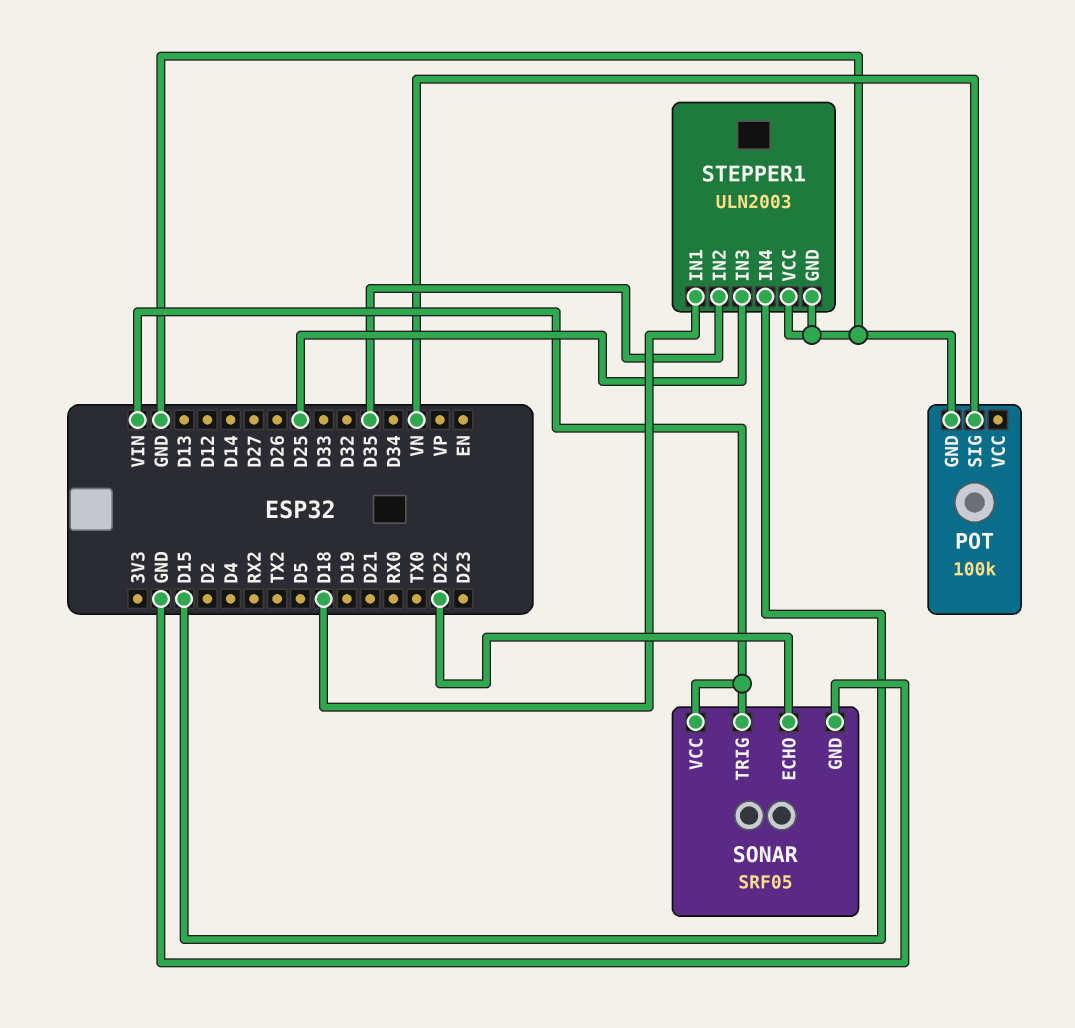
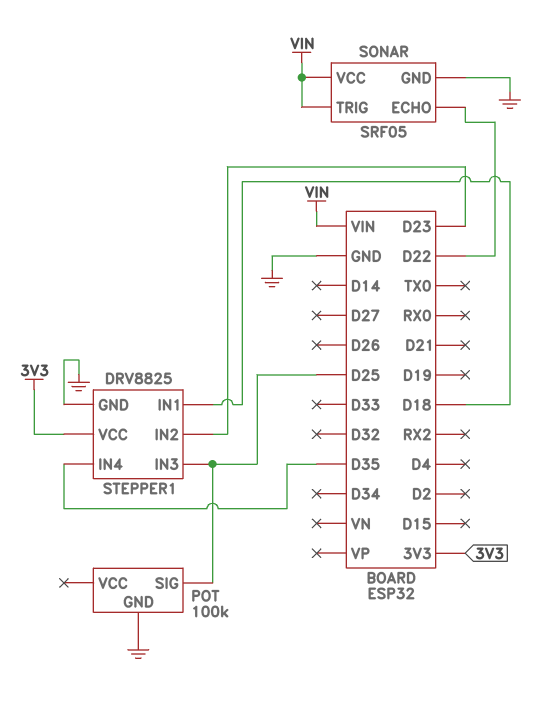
POT pin SIG: VN -> D25
STEPPER1: ULN2003 -> DRV8825
STEPPER1 pin IN2: D35 -> D23
STEPPER1 pin IN4: D15 -> D35
STEPPER1 pin VCC: GND -> 3V3

